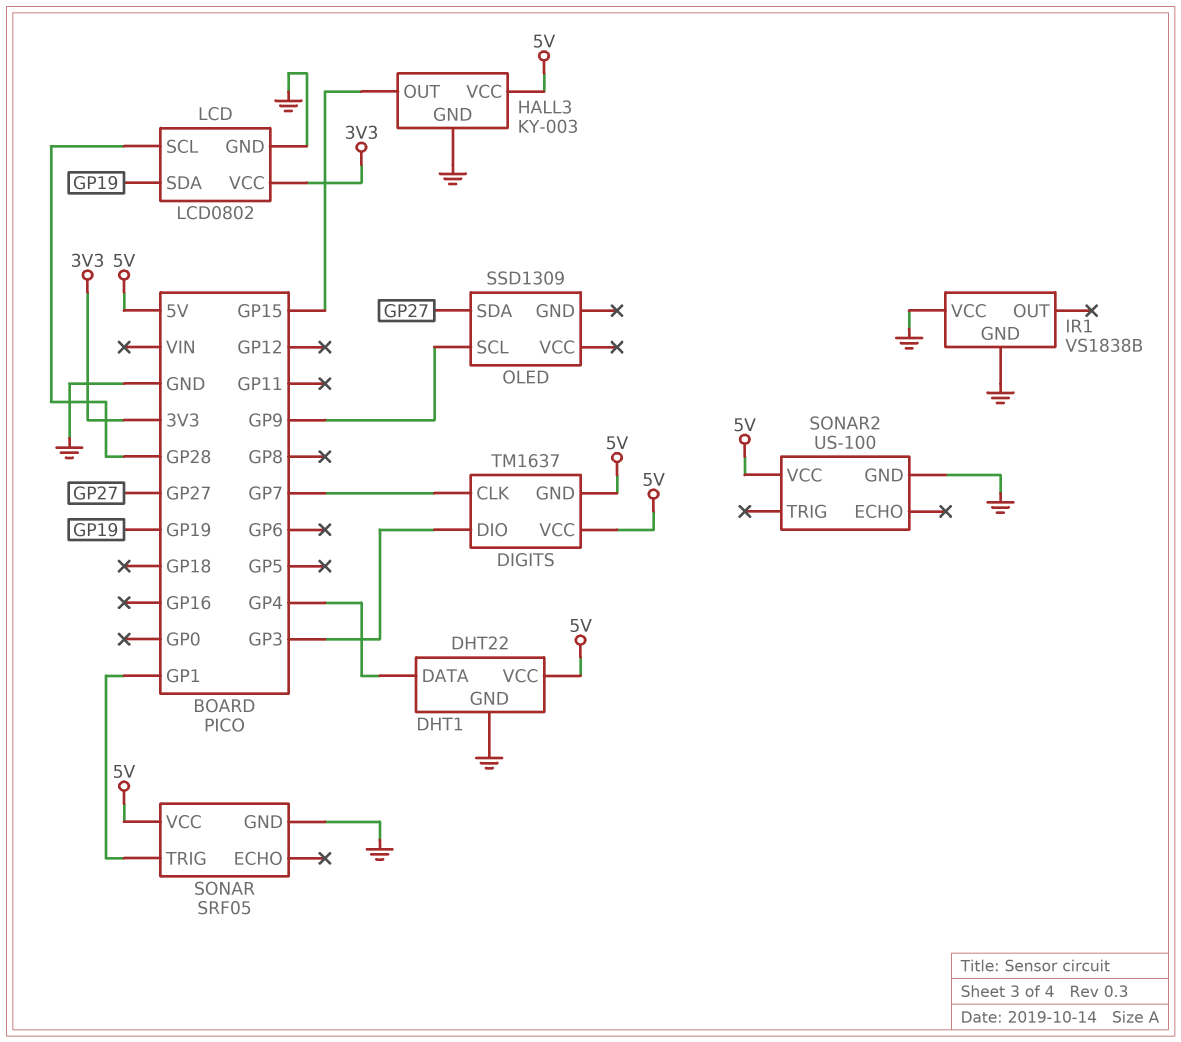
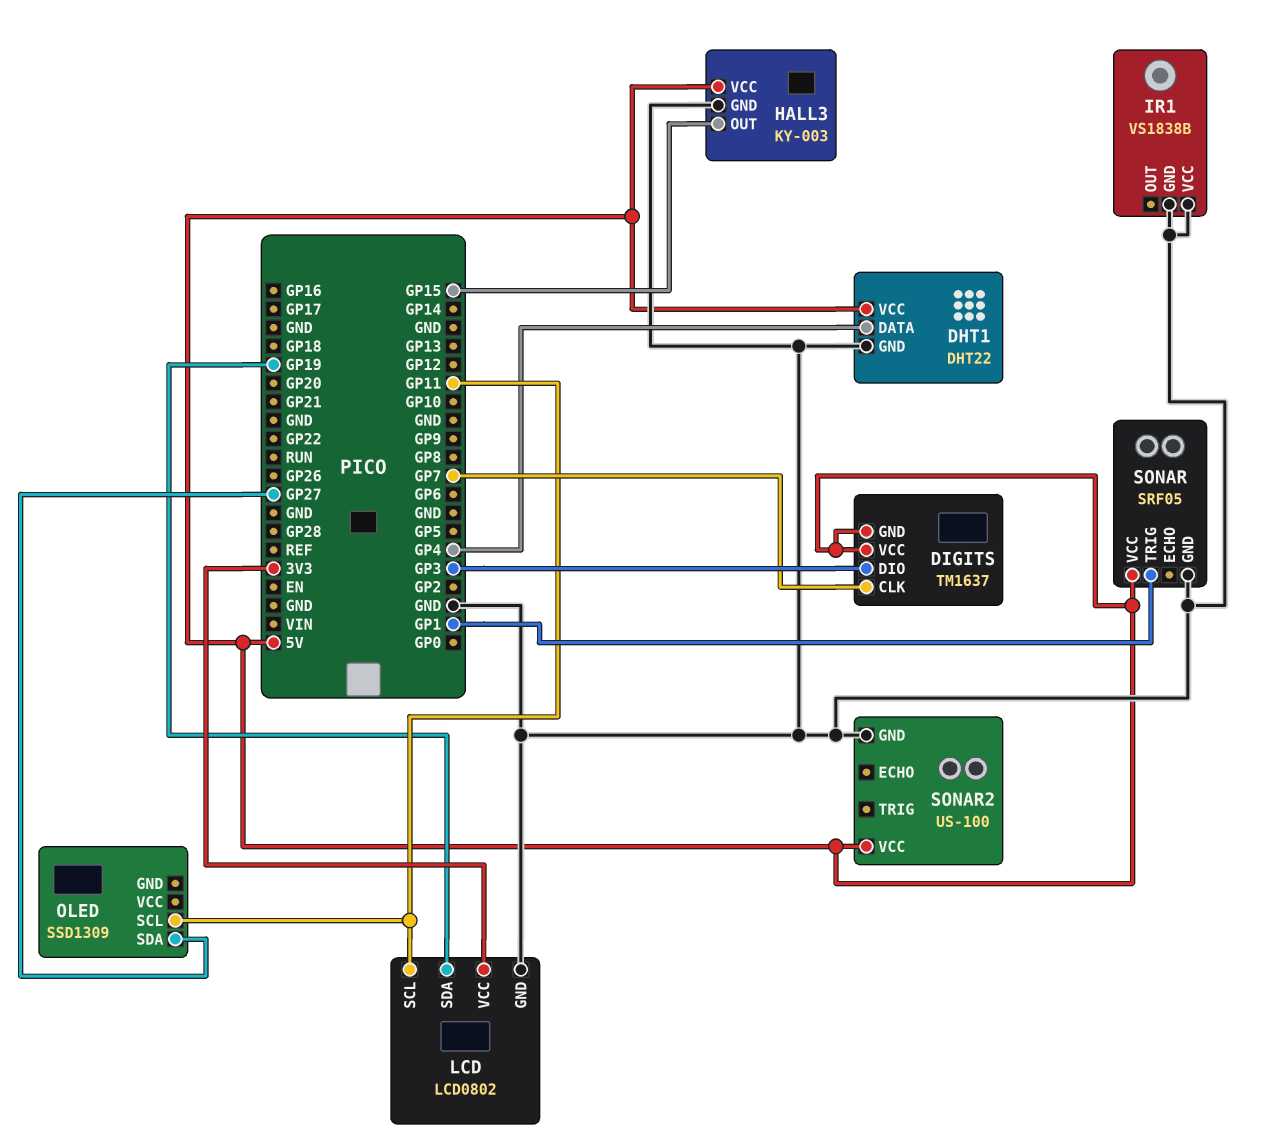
LCD pin SCL: GP28 -> GP11
OLED pin SCL: GP9 -> GP11

